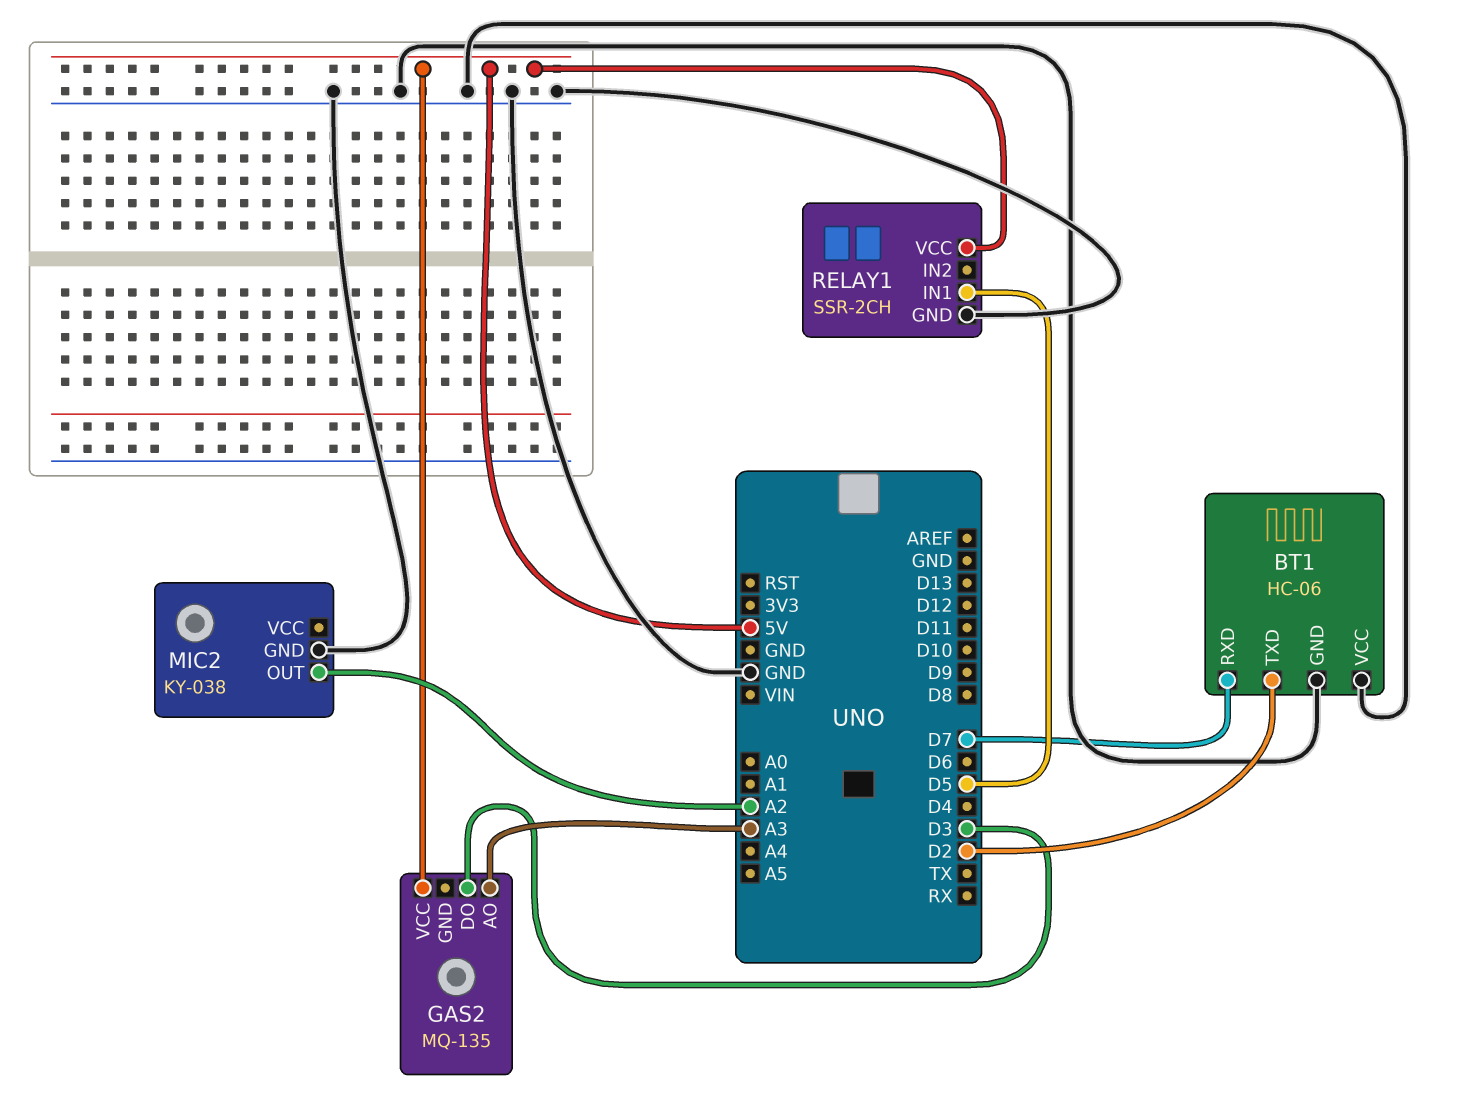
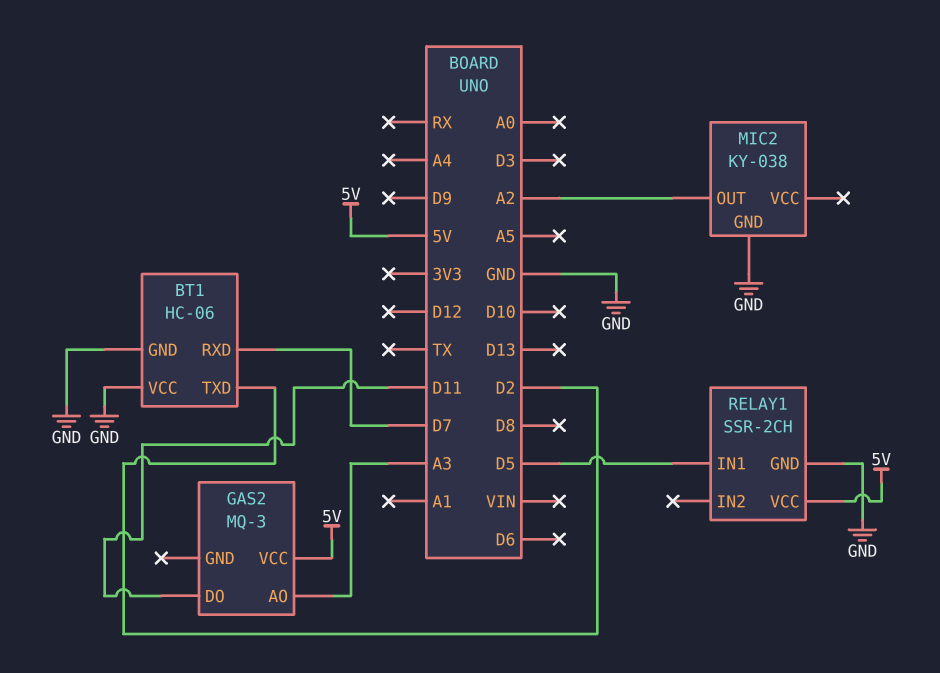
GAS2: MQ-135 -> MQ-3
GAS2 pin DO: D3 -> D11

